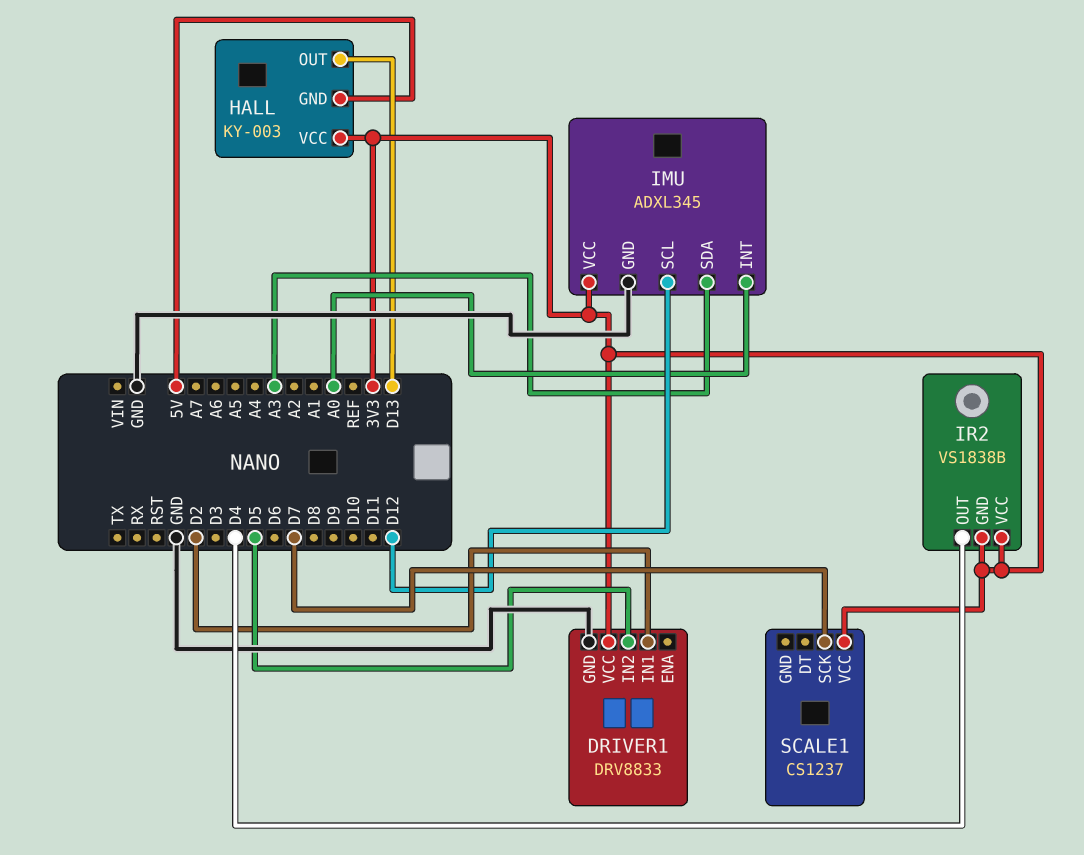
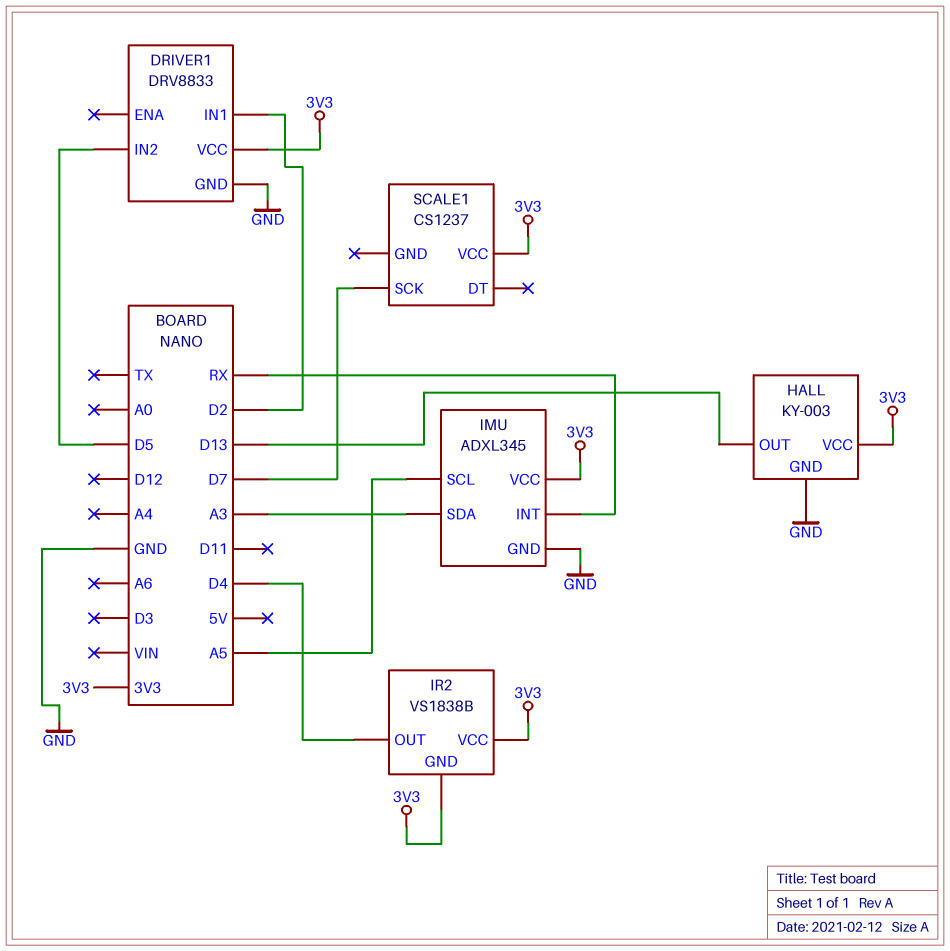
HALL pin GND: 5V -> GND
IMU pin INT: A0 -> RX
IMU pin SCL: D12 -> A5

